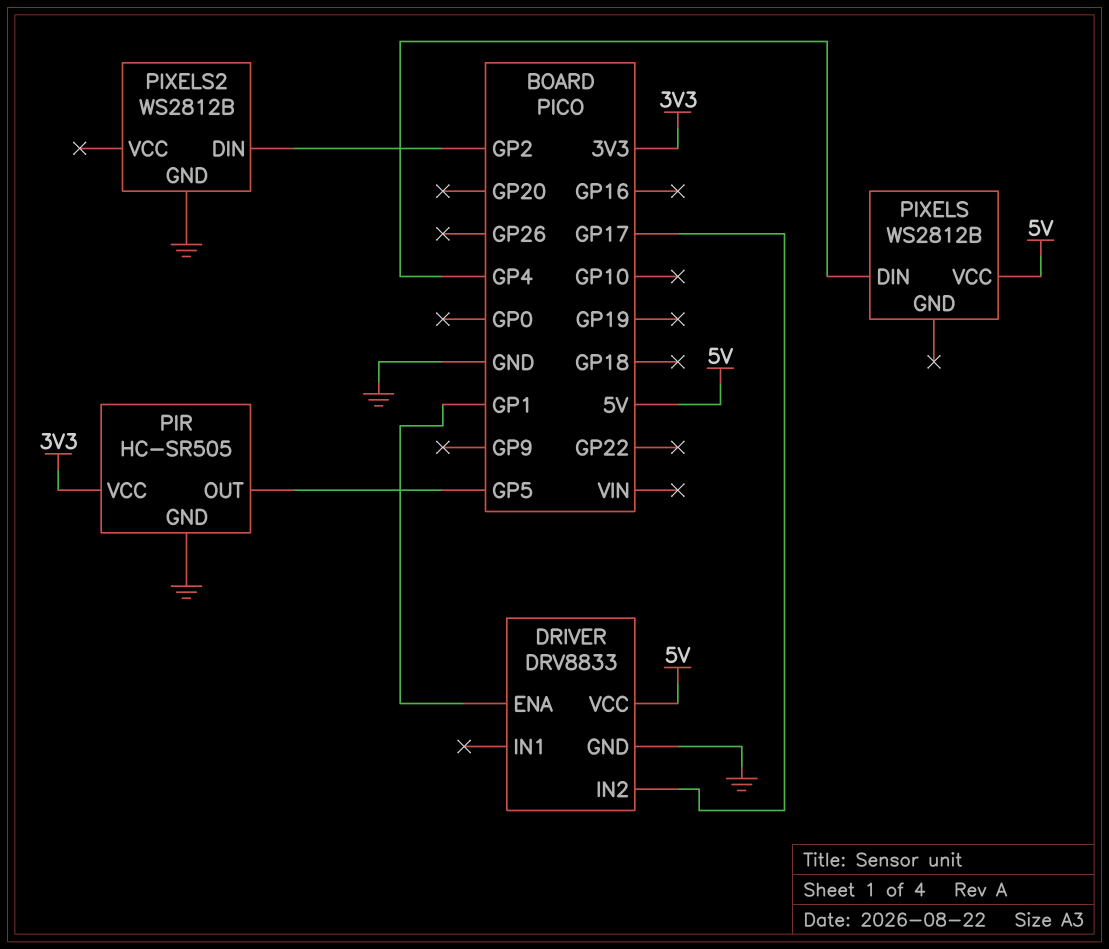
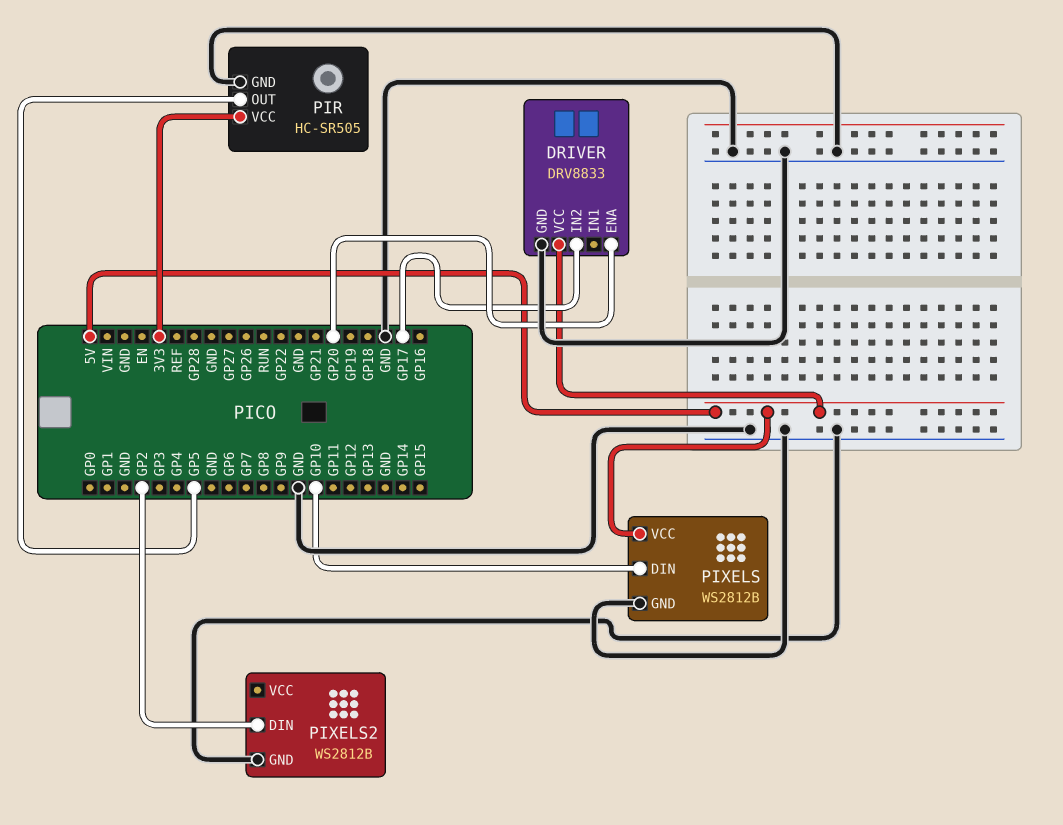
DRIVER pin ENA: GP1 -> GP20
PIXELS pin DIN: GP4 -> GP10
PIXELS pin GND: none -> GND

